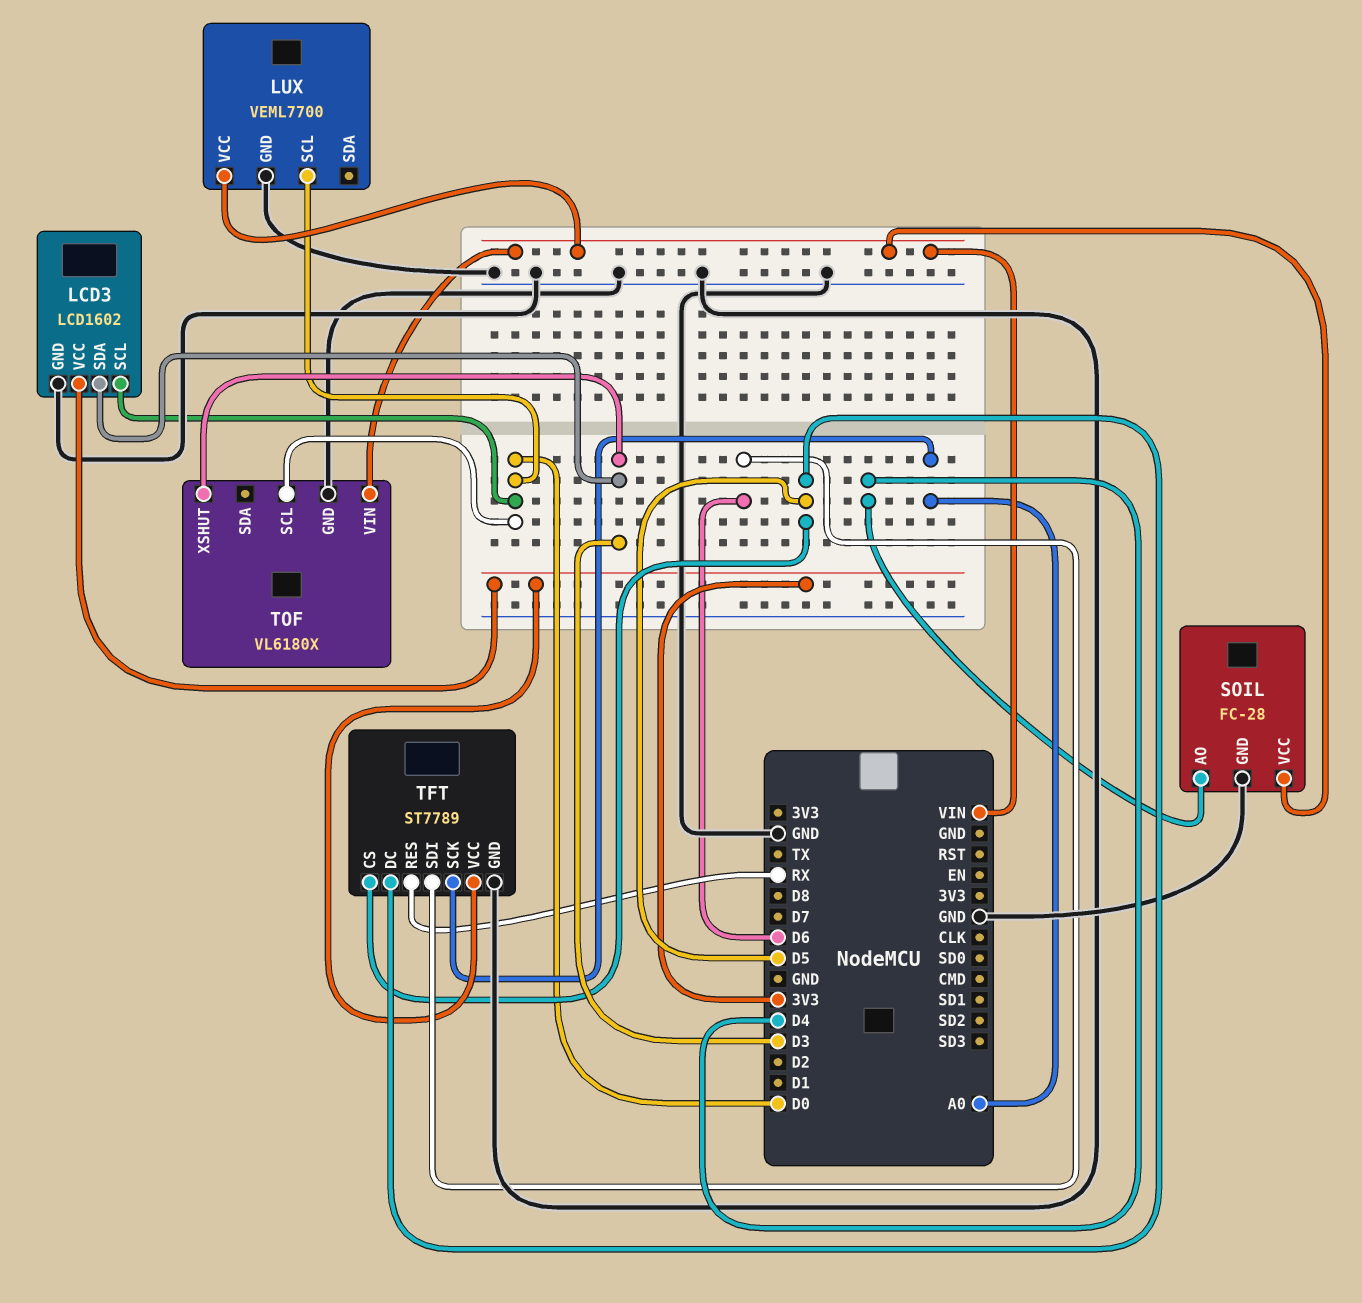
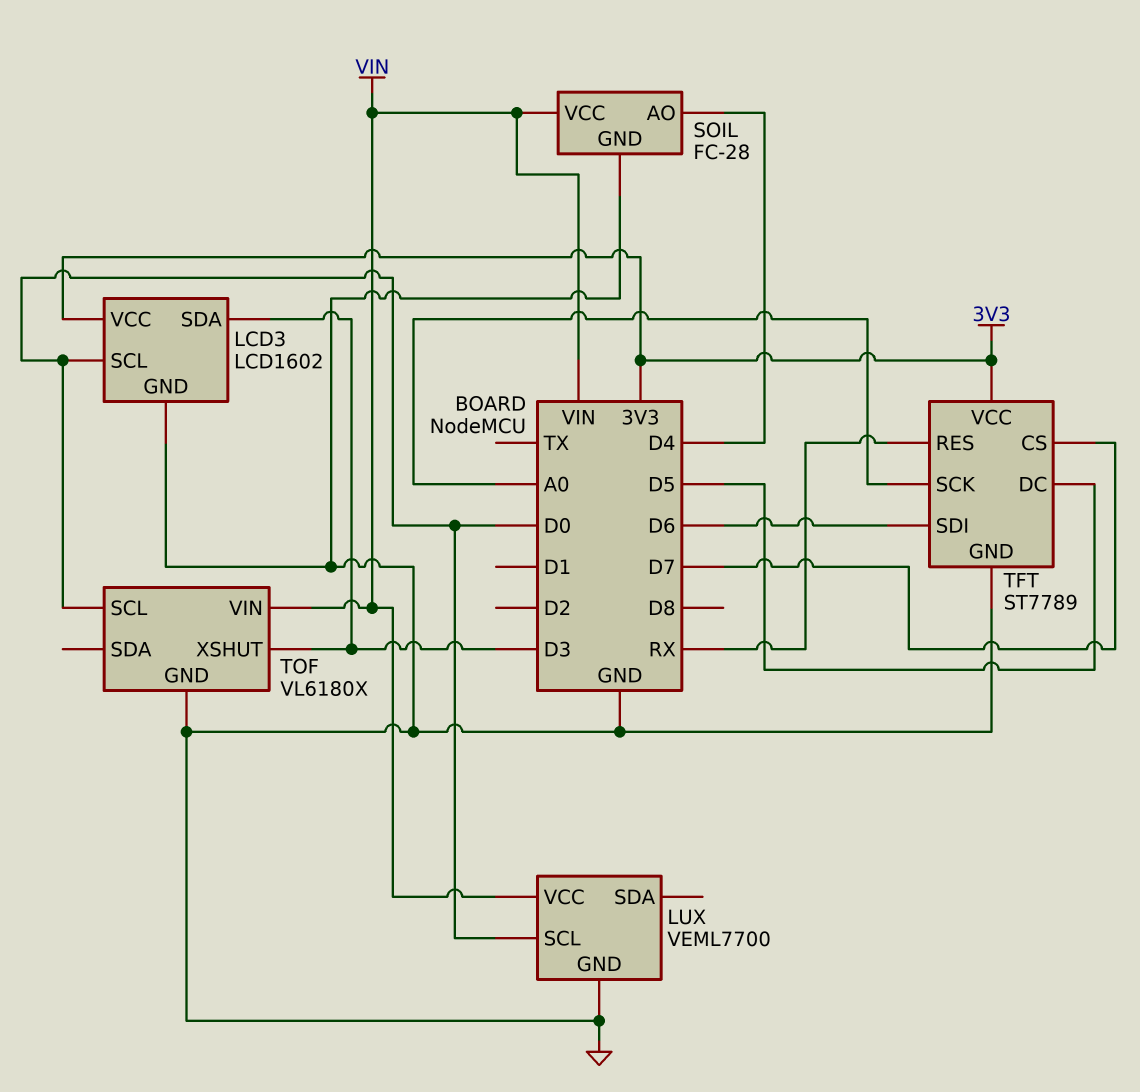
TFT pin CS: D5 -> D7

